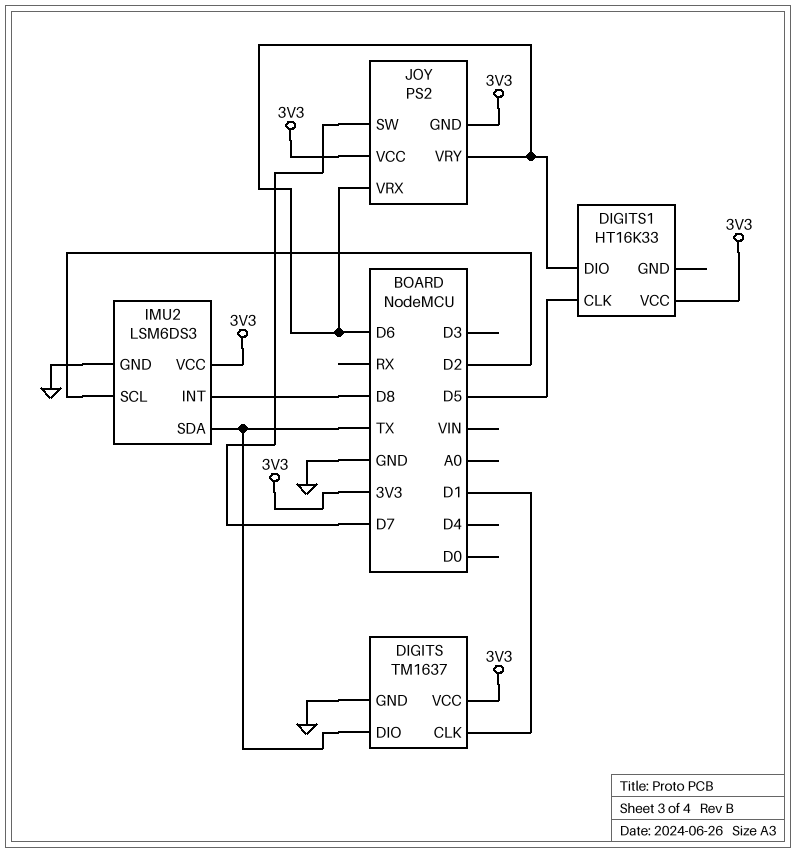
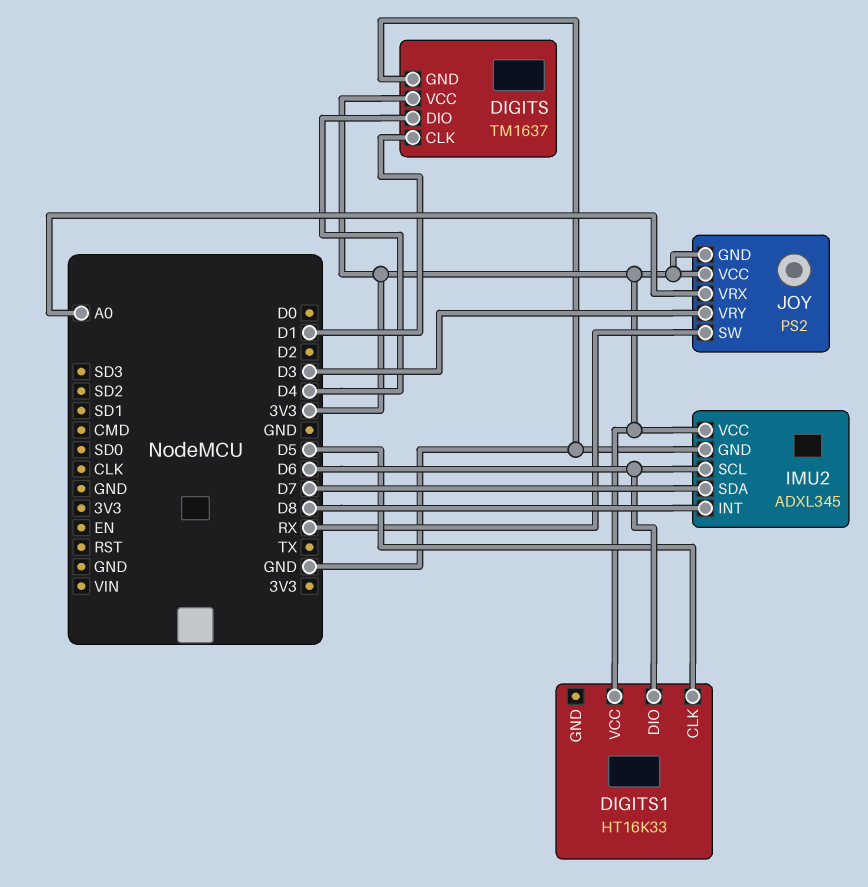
DIGITS pin DIO: TX -> D4
IMU2: LSM6DS3 -> ADXL345
IMU2 pin SCL: D2 -> D6
IMU2 pin SDA: TX -> D7
JOY pin SW: D7 -> RX
JOY pin VRX: D6 -> A0
JOY pin VRY: D6 -> D3

